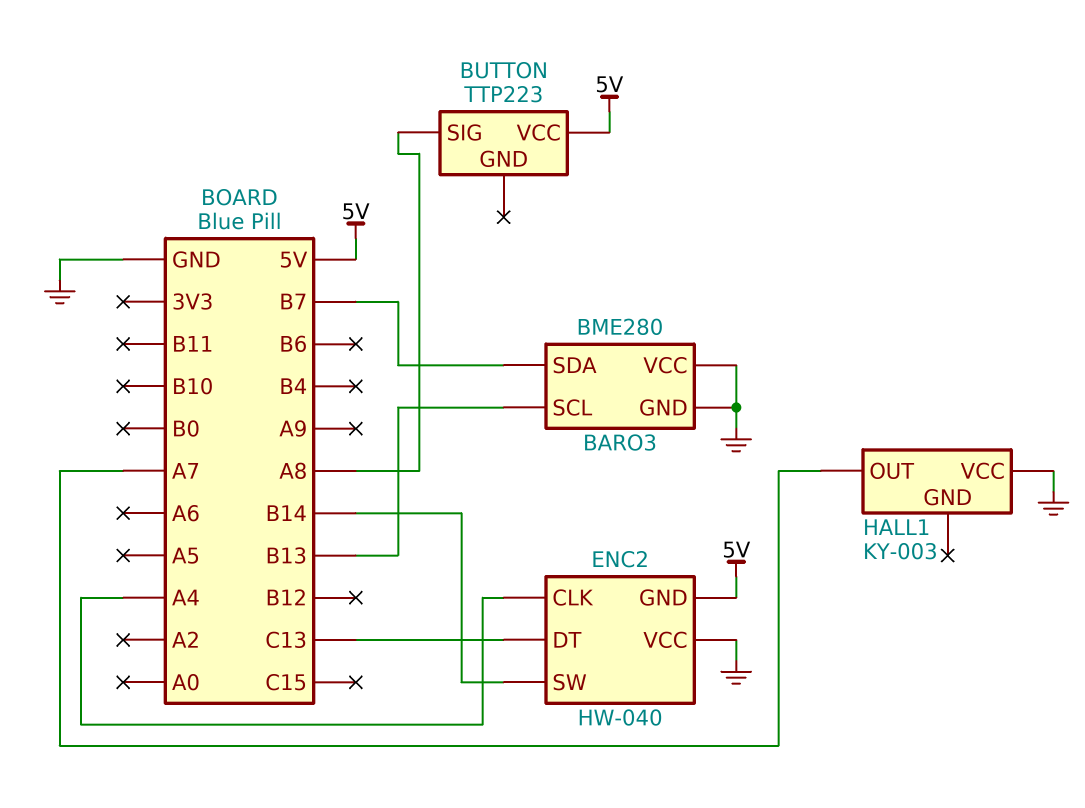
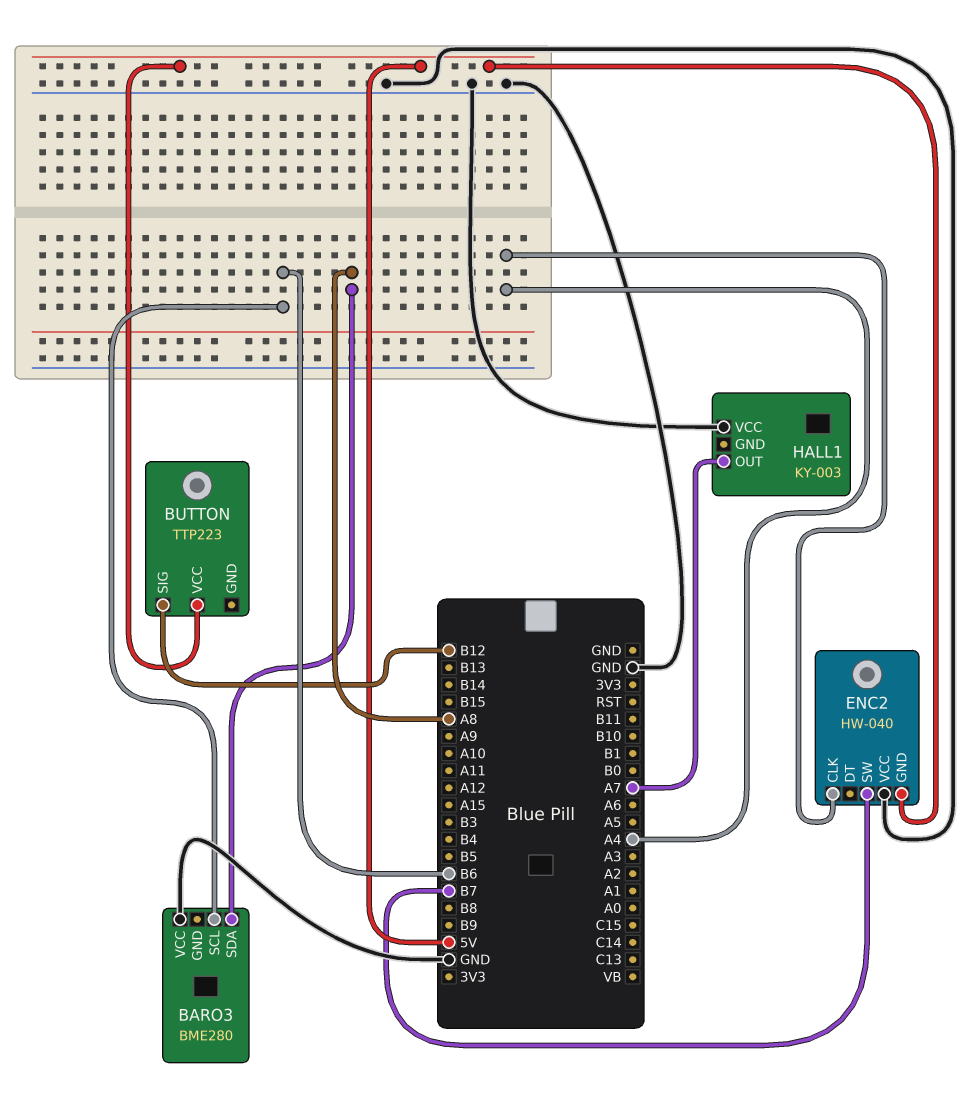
BARO3 pin GND: GND -> none
BARO3 pin SCL: B13 -> B6
BARO3 pin SDA: B7 -> A8
BUTTON pin SIG: A8 -> B12
ENC2 pin DT: C13 -> none
ENC2 pin SW: B14 -> B7

